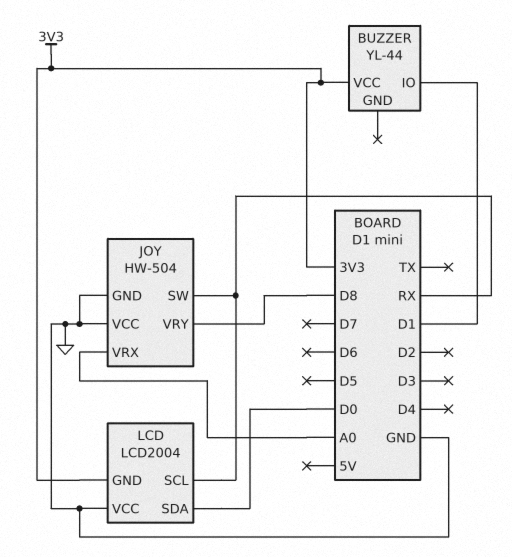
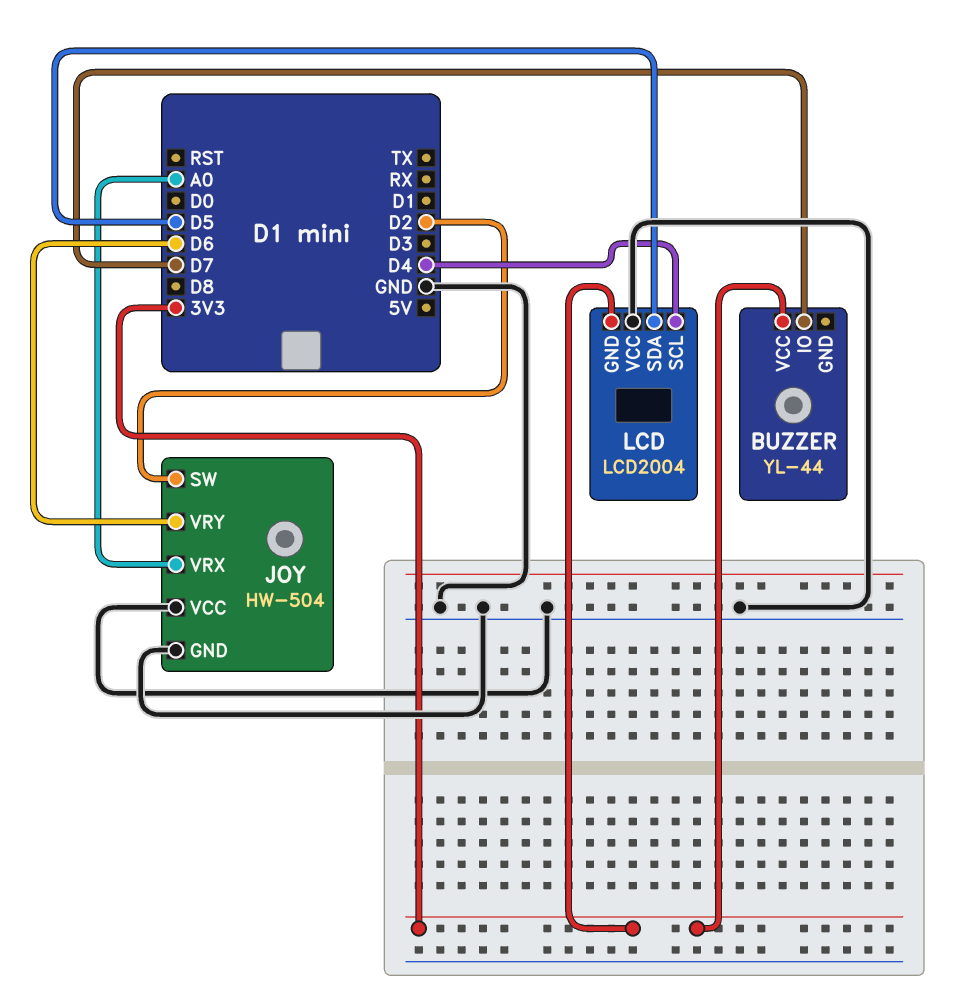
BUZZER pin IO: D1 -> D7
JOY pin SW: RX -> D2
JOY pin VRY: D8 -> D6
LCD pin SCL: RX -> D4
LCD pin SDA: D0 -> D5

